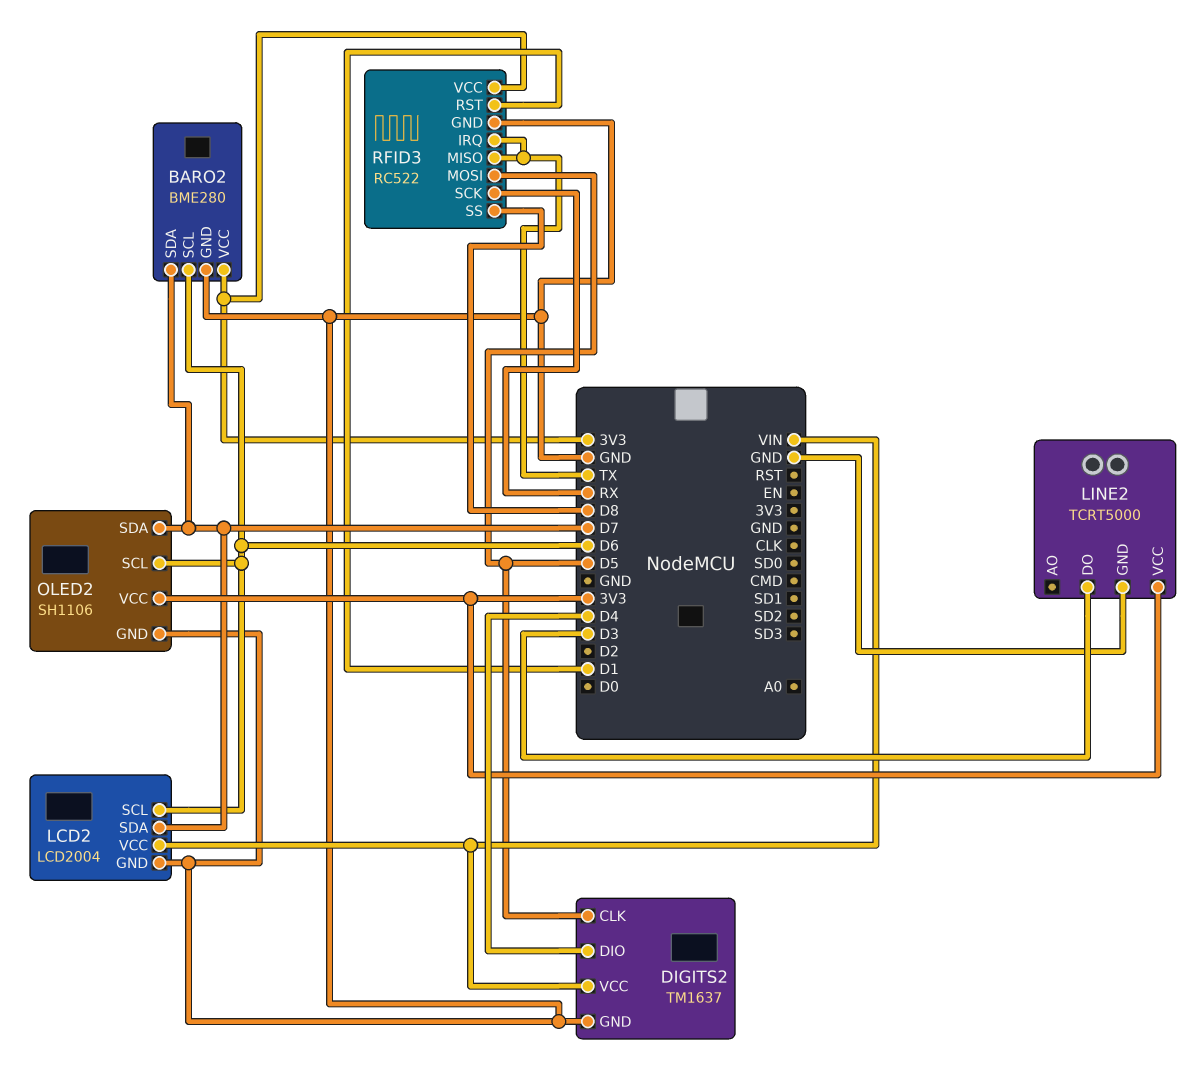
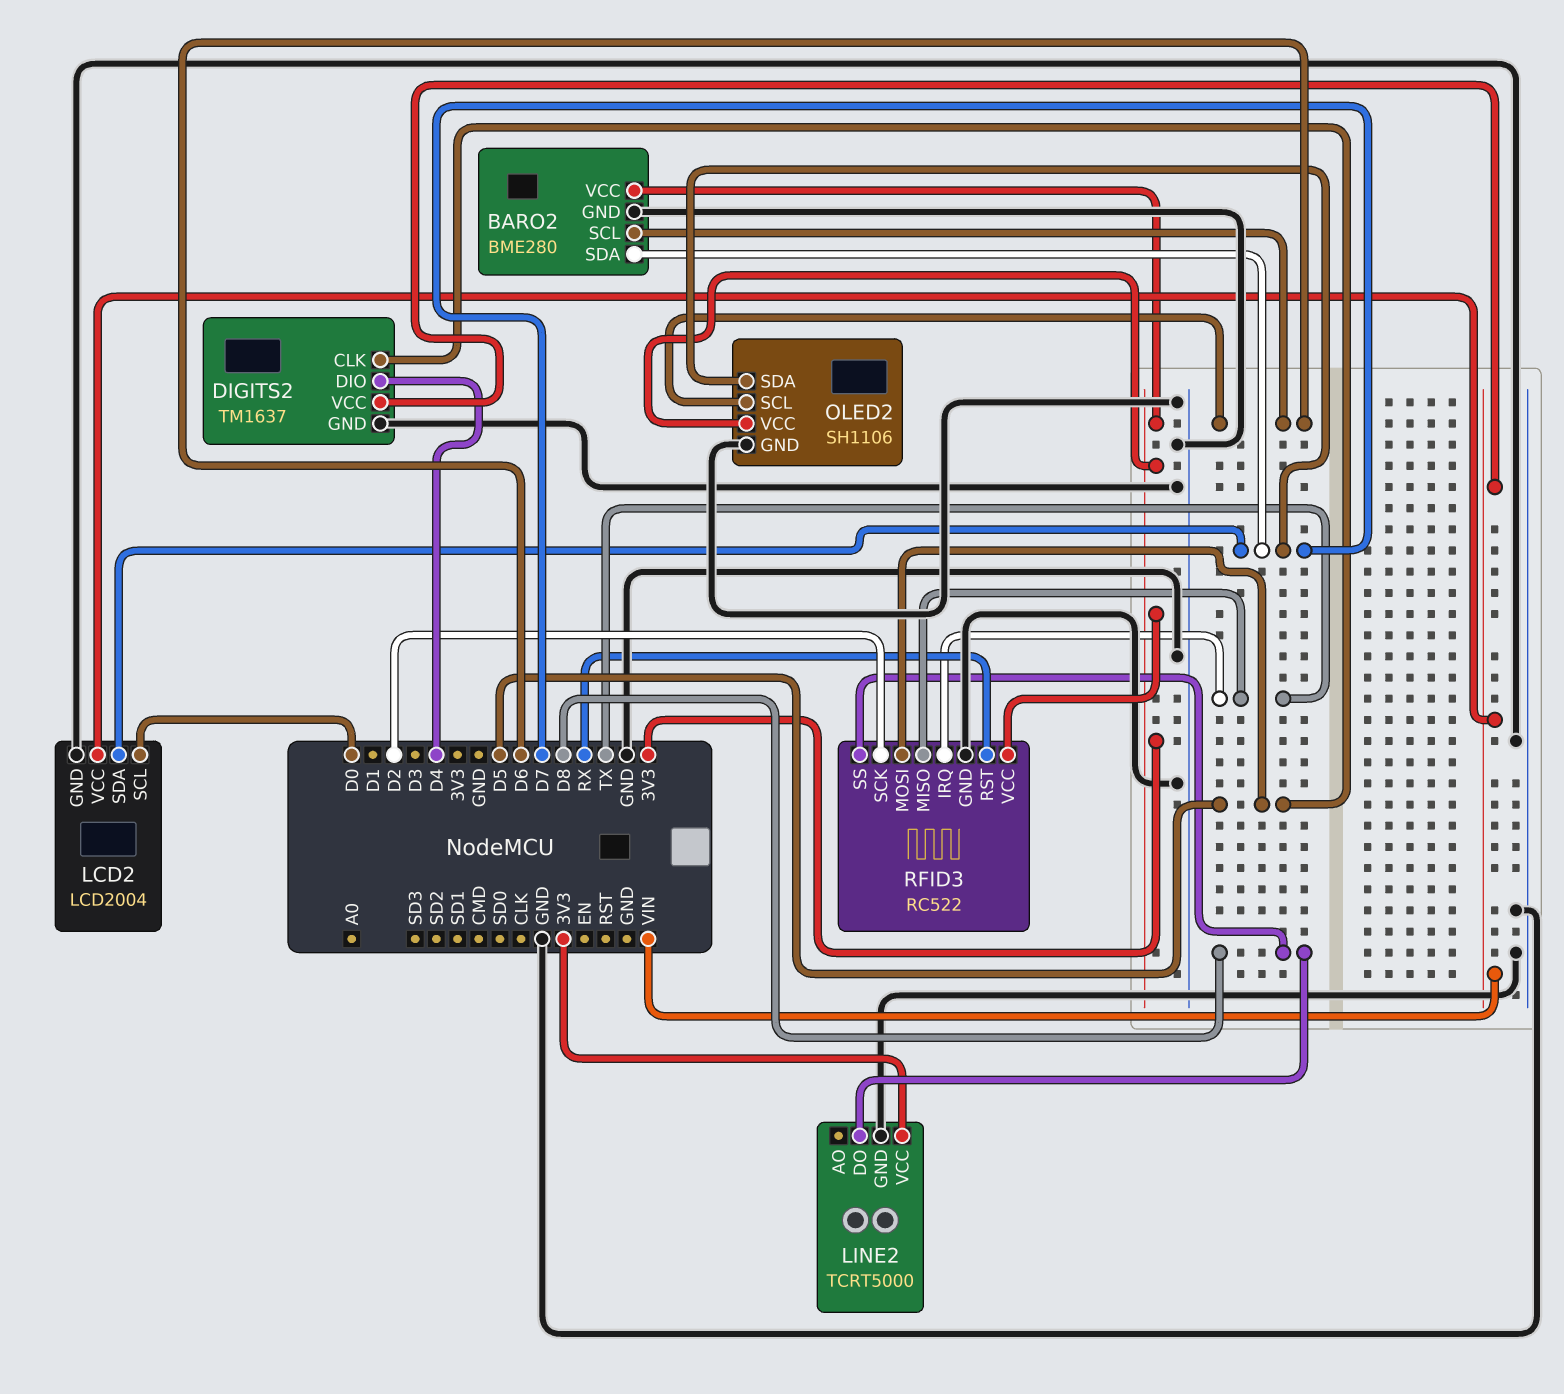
LCD2 pin SCL: D6 -> D0
LINE2 pin DO: D3 -> D8
RFID3 pin RST: D1 -> RX
RFID3 pin SCK: RX -> D2

